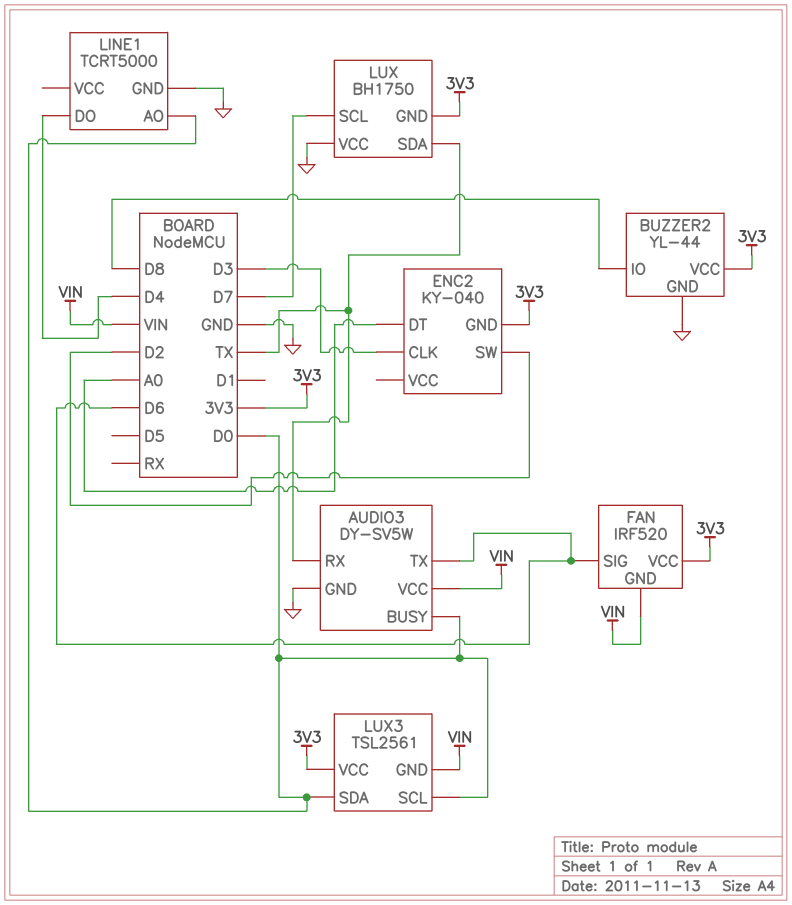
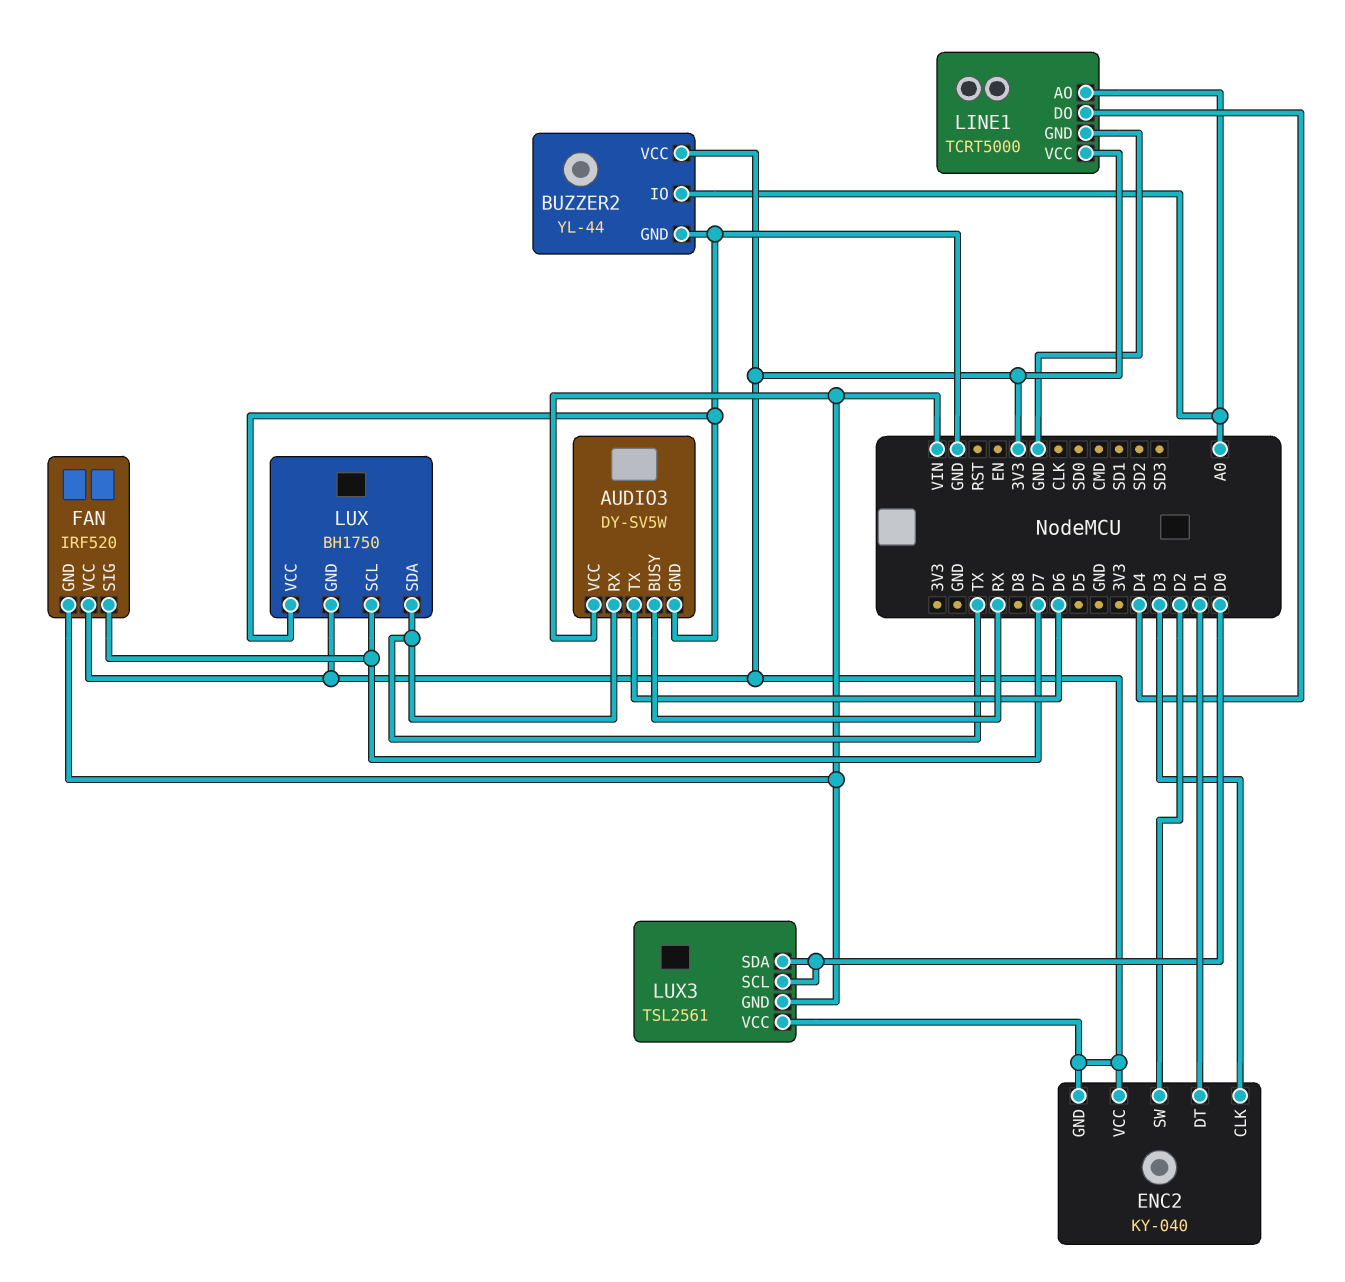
AUDIO3 pin BUSY: D0 -> RX
BUZZER2 pin IO: D8 -> A0
ENC2 pin DT: A0 -> D1
ENC2 pin VCC: none -> 3V3
FAN pin SIG: D6 -> D7
LINE1 pin AO: D0 -> A0
LINE1 pin VCC: none -> 3V3

